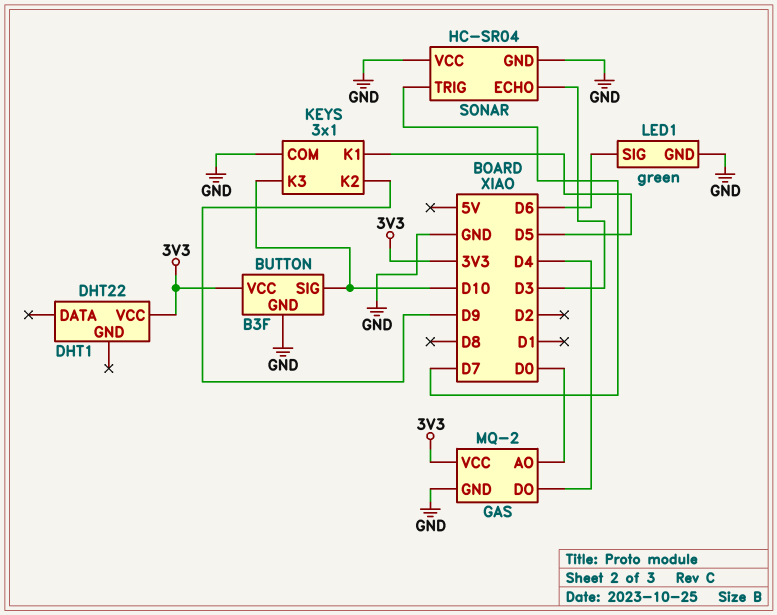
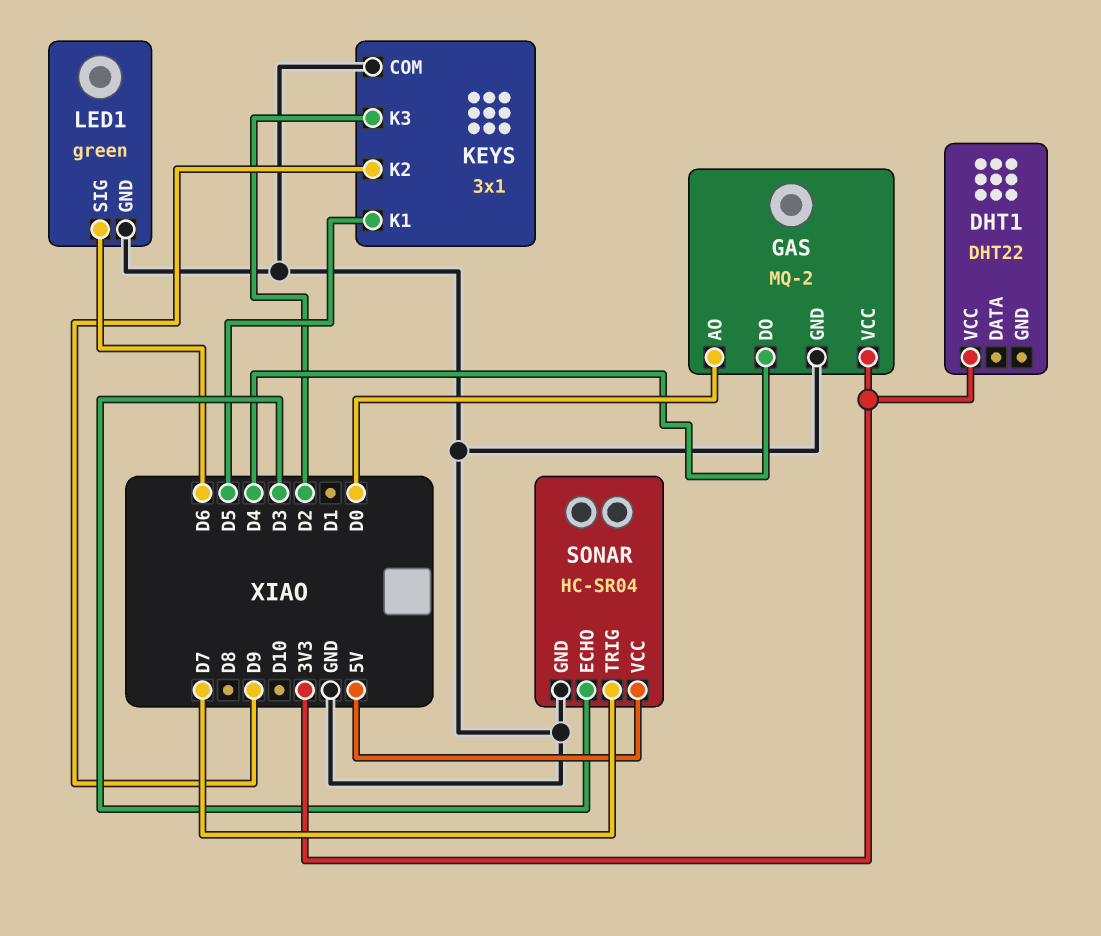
BUTTON: B3F -> none
BUTTON pin GND: GND -> none
BUTTON pin SIG: D10 -> none
BUTTON pin VCC: 3V3 -> none
KEYS pin K3: D10 -> D2
SONAR pin VCC: GND -> 5V

